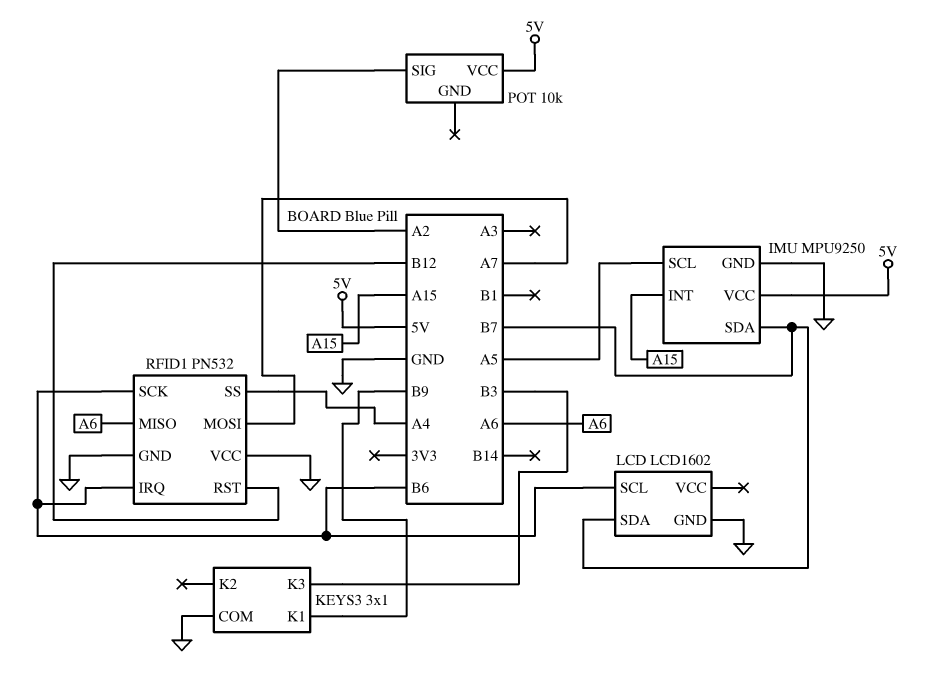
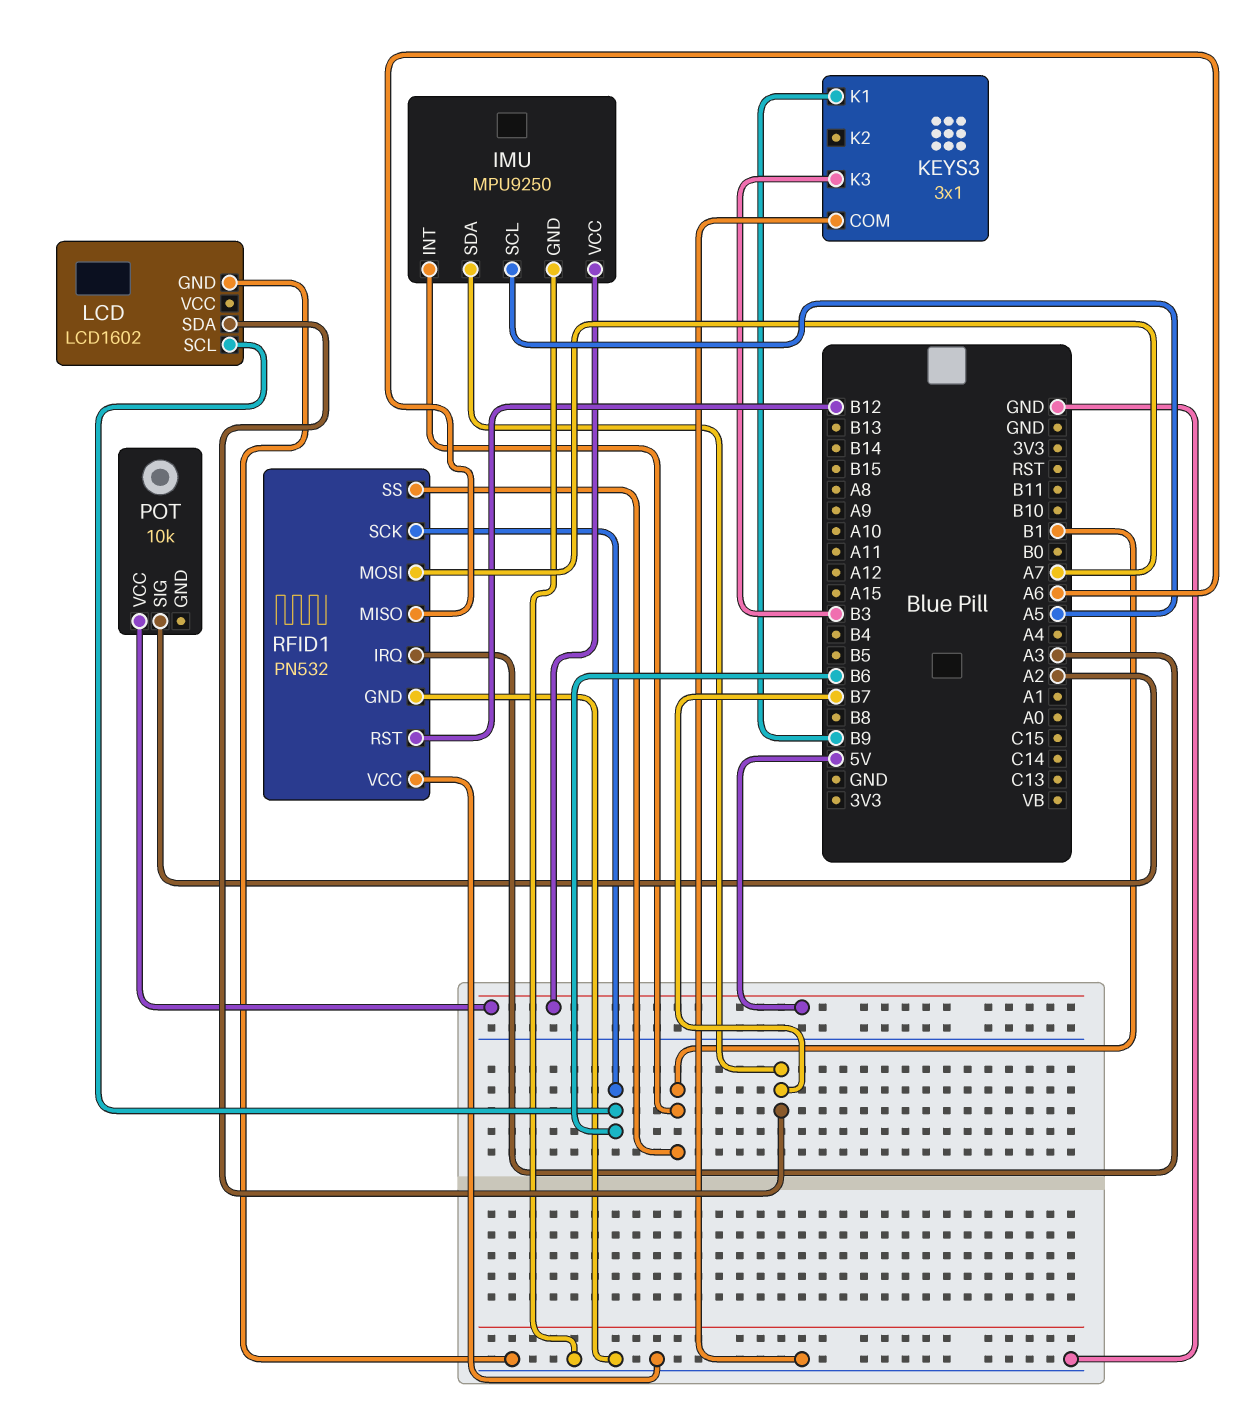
IMU pin INT: A15 -> B1
RFID1 pin IRQ: B6 -> A3
RFID1 pin SS: A4 -> B1

